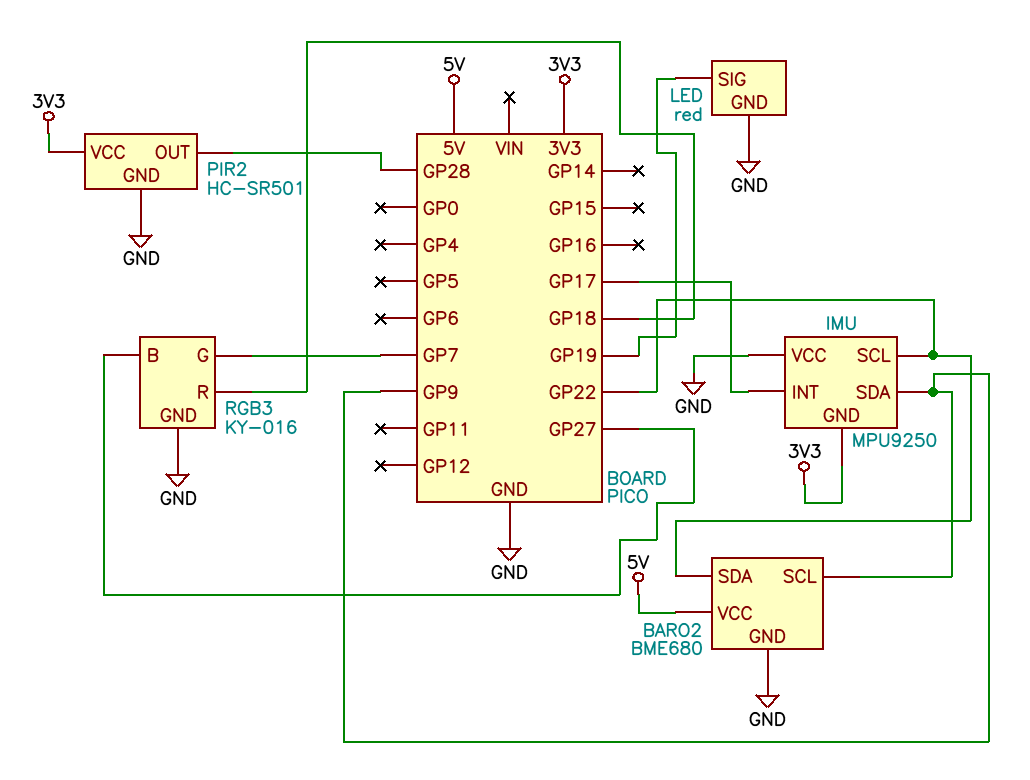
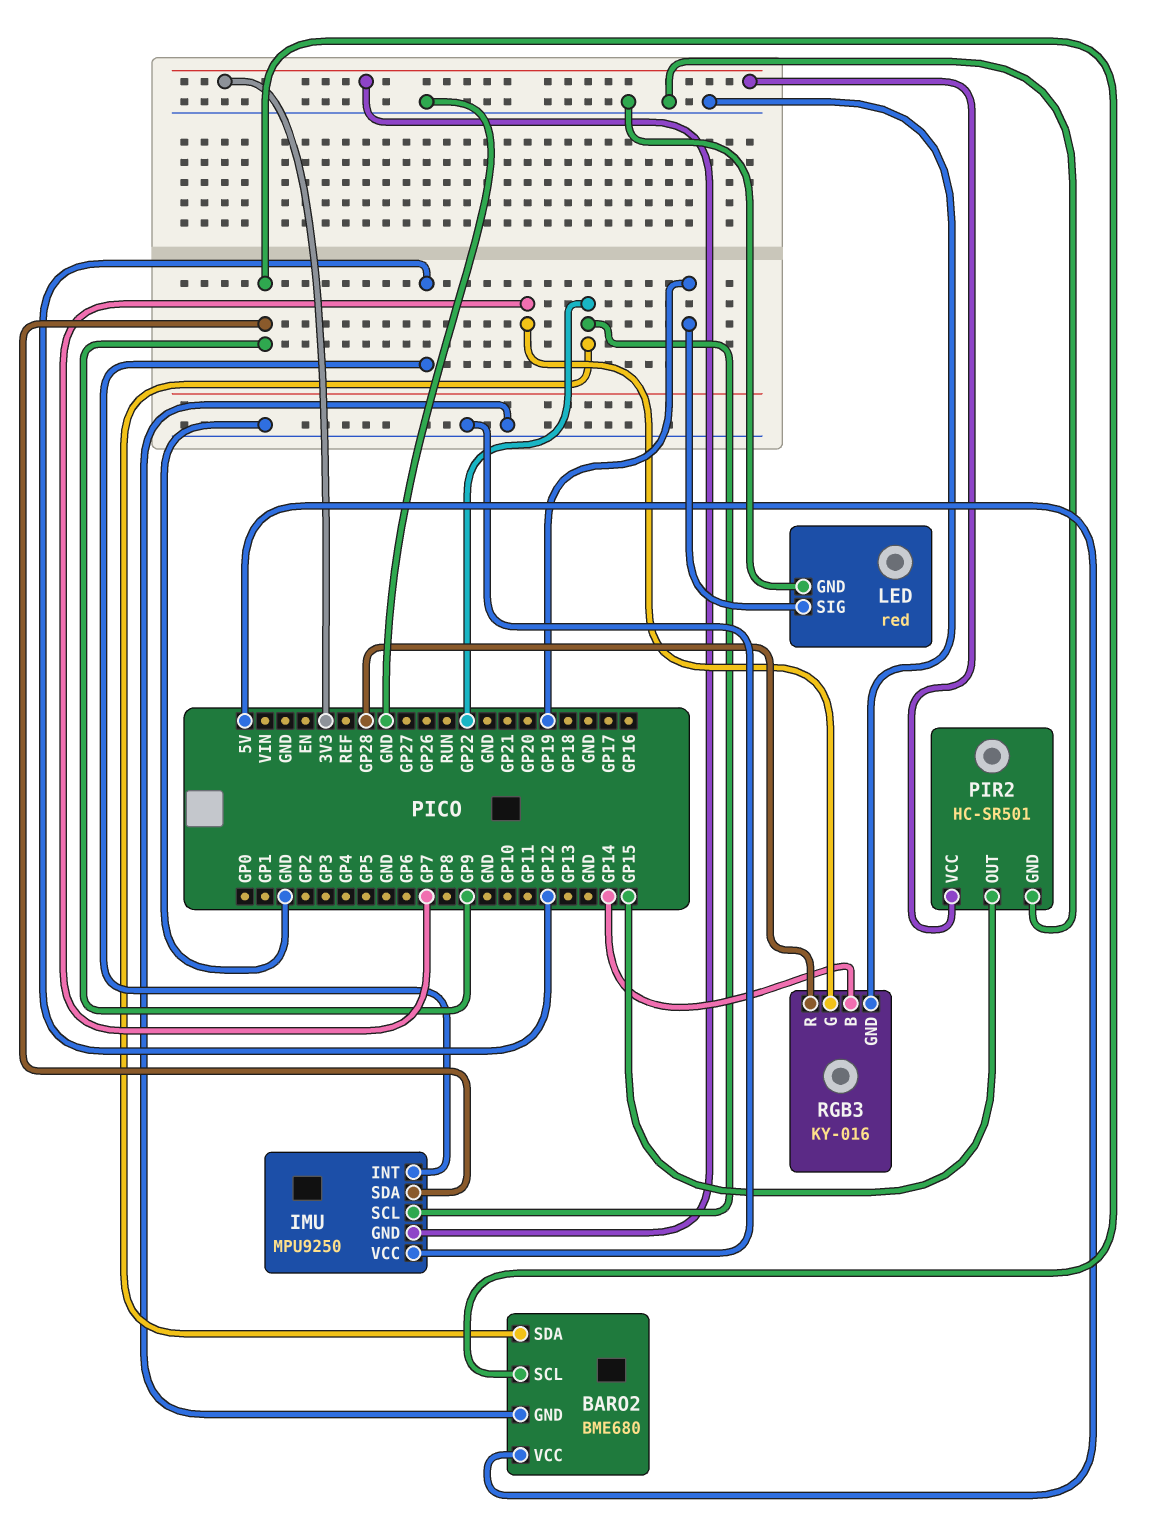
IMU pin INT: GP17 -> GP12
PIR2 pin OUT: GP28 -> GP15
RGB3 pin B: GP27 -> GP14
RGB3 pin R: GP18 -> GP28

